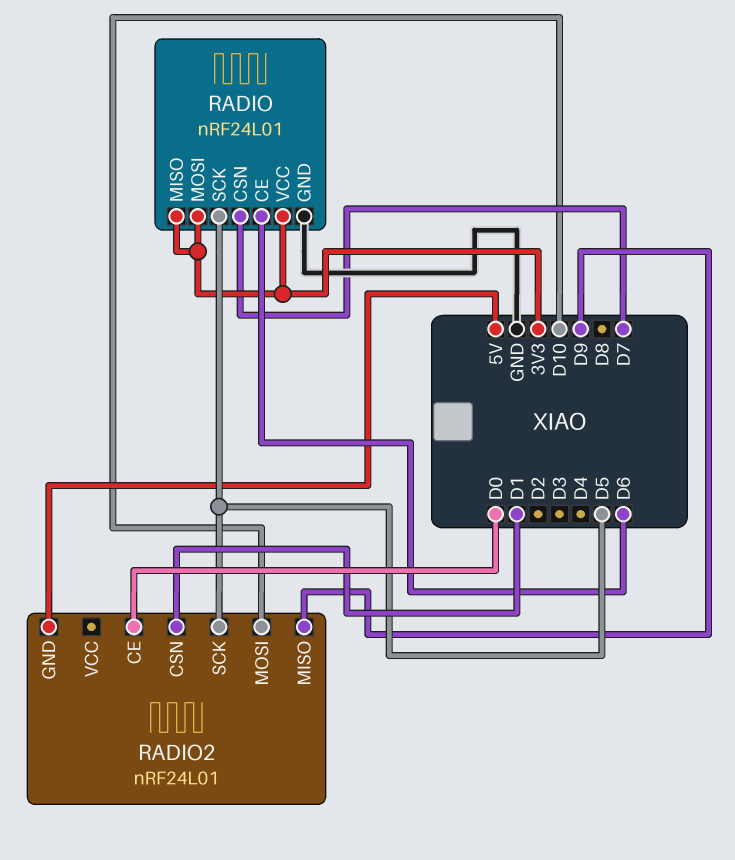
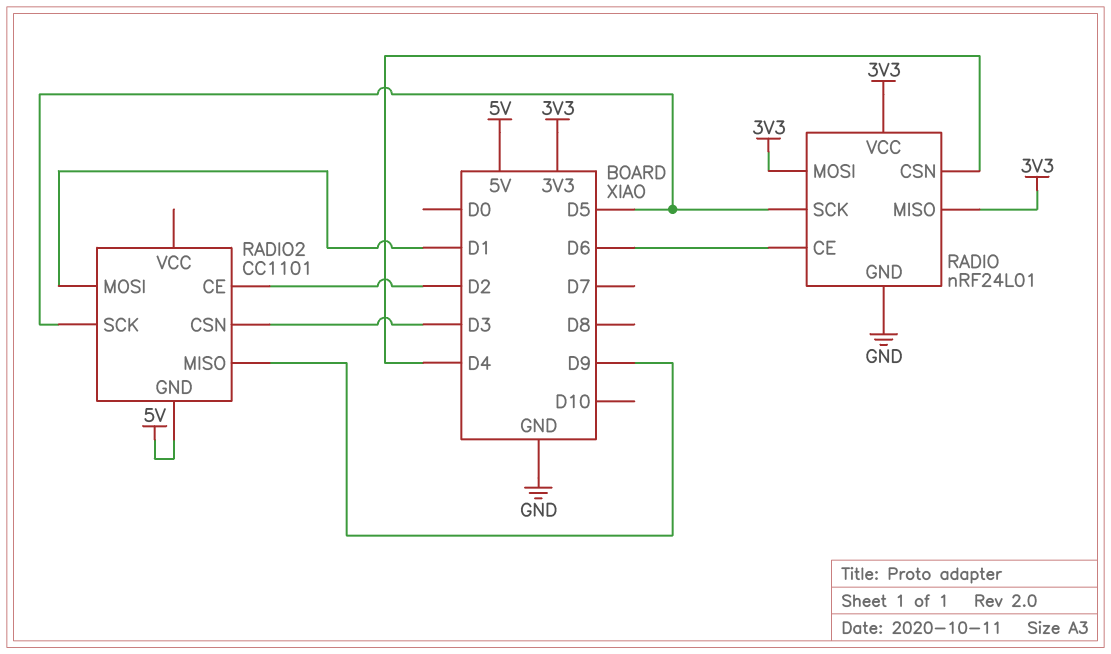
RADIO pin CSN: D7 -> D4
RADIO2: nRF24L01 -> CC1101
RADIO2 pin CE: D0 -> D2
RADIO2 pin CSN: D1 -> D3
RADIO2 pin MOSI: D10 -> D1

